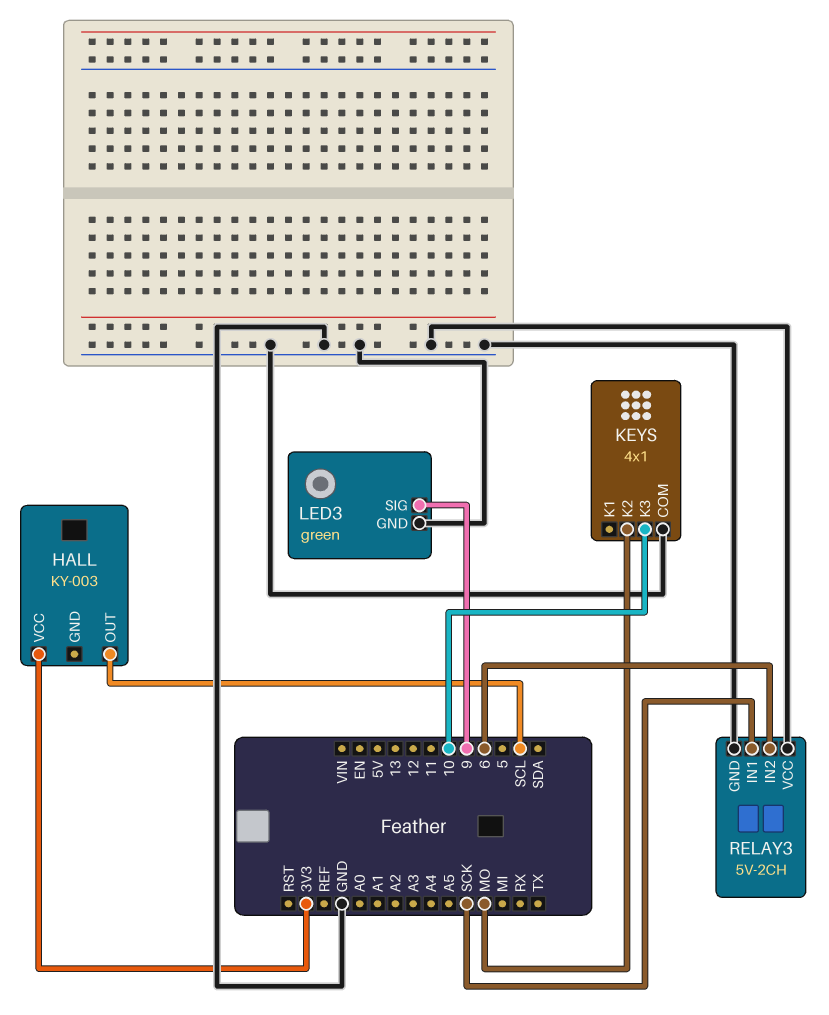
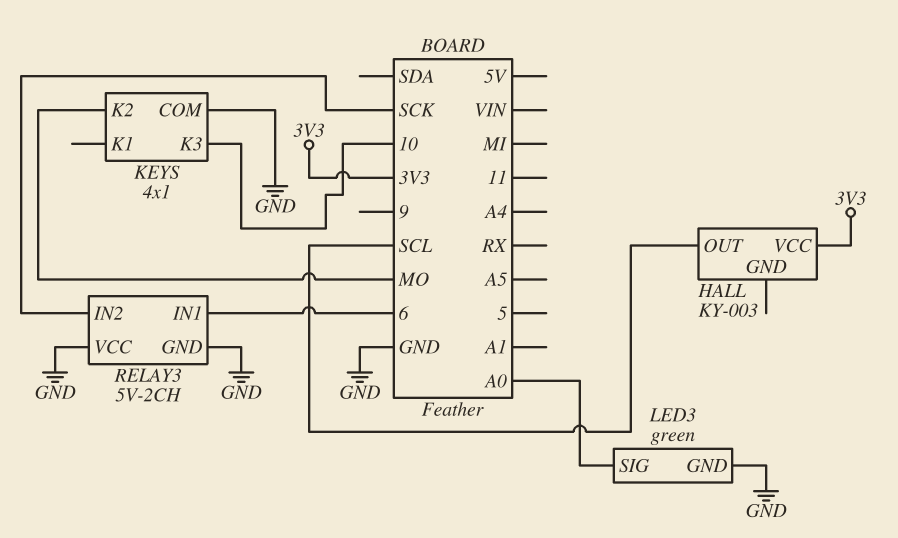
LED3 pin SIG: 9 -> A0
RELAY3 pin IN1: SCK -> 6
RELAY3 pin IN2: 6 -> SCK

